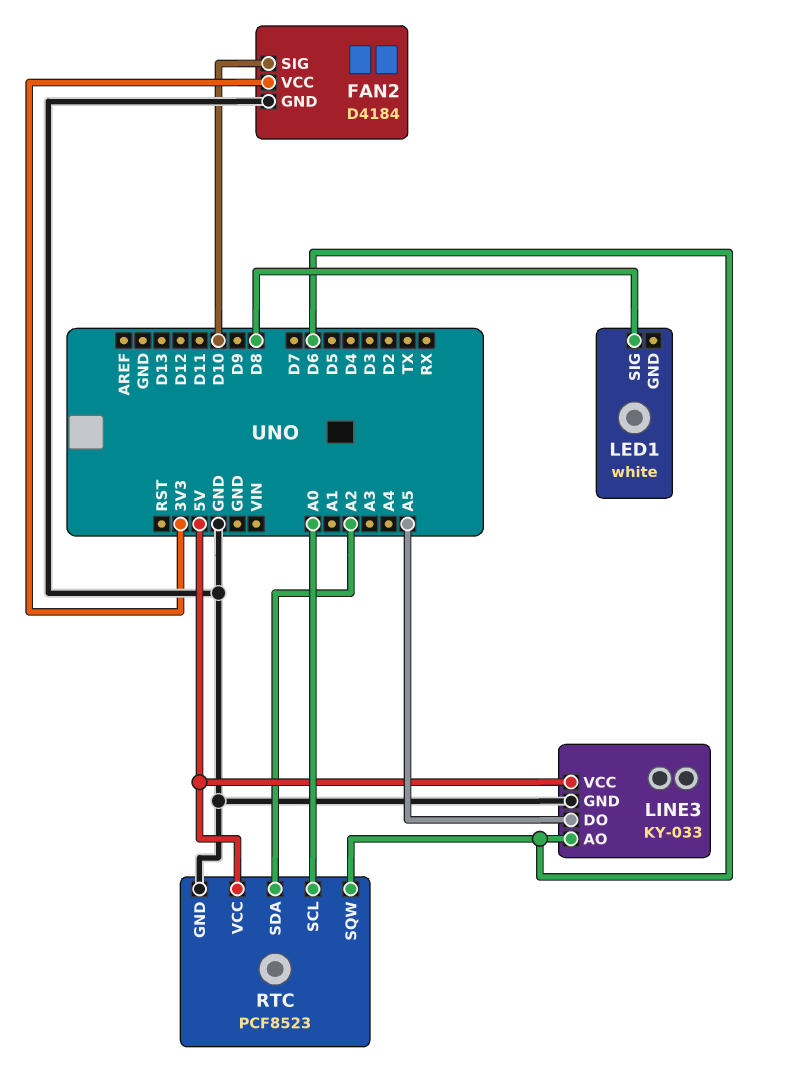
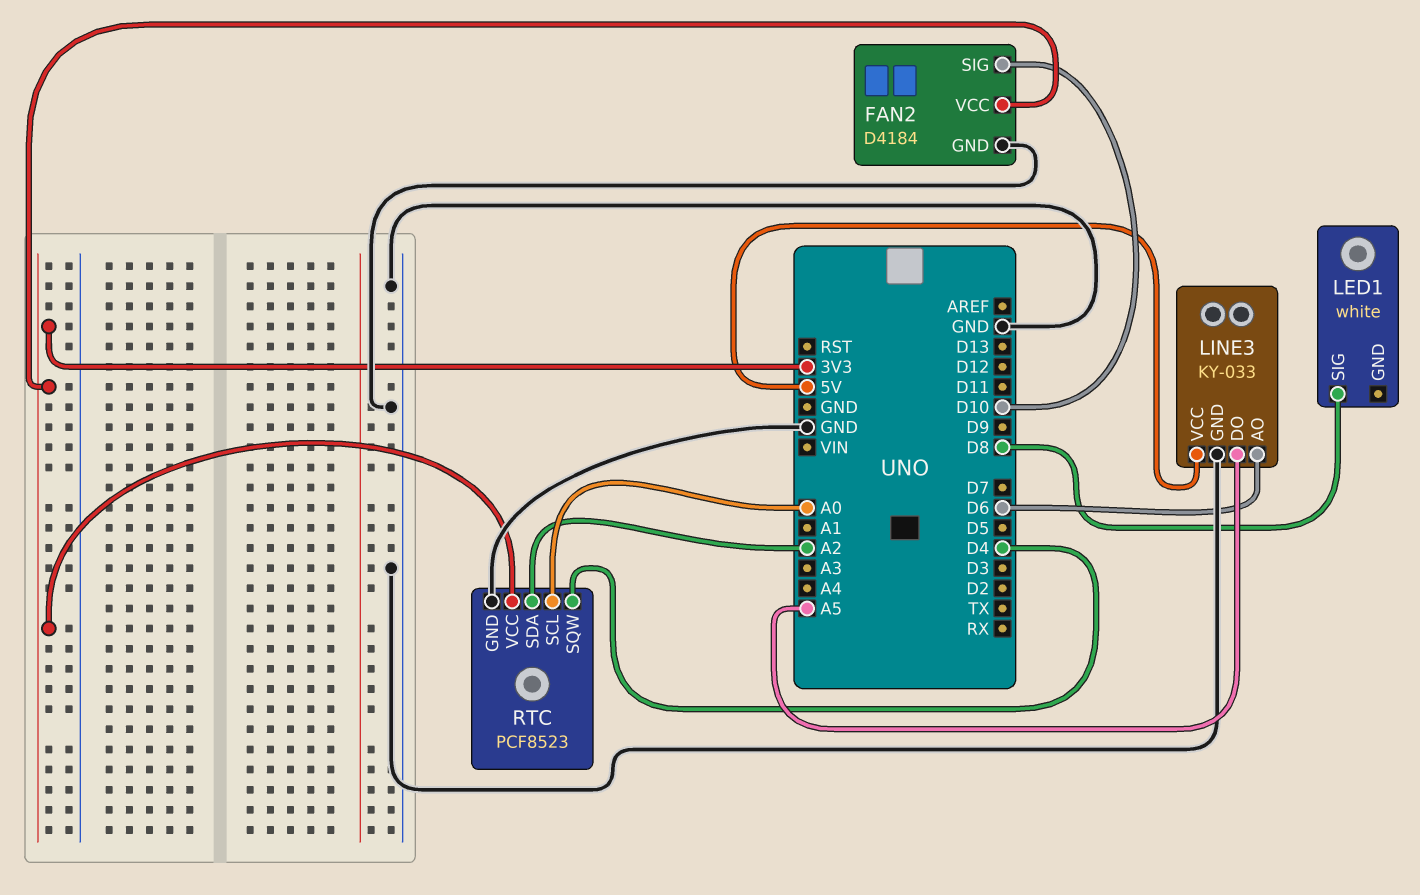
RTC pin SQW: D6 -> D4
RTC pin VCC: 5V -> 3V3

